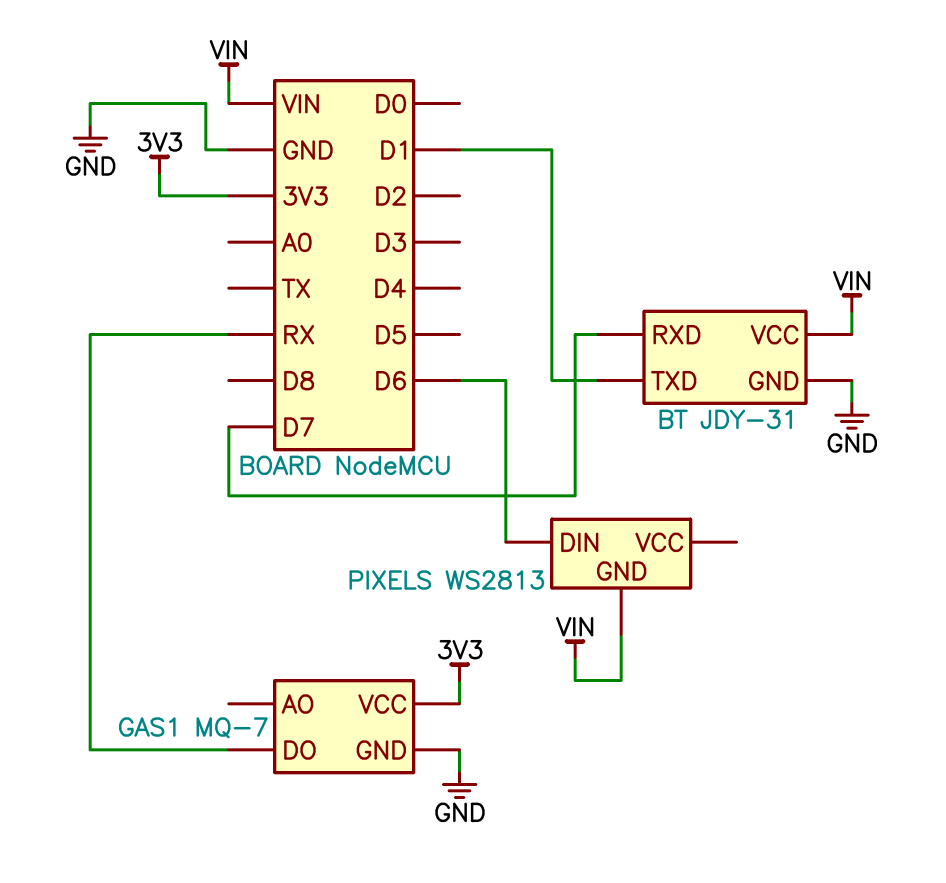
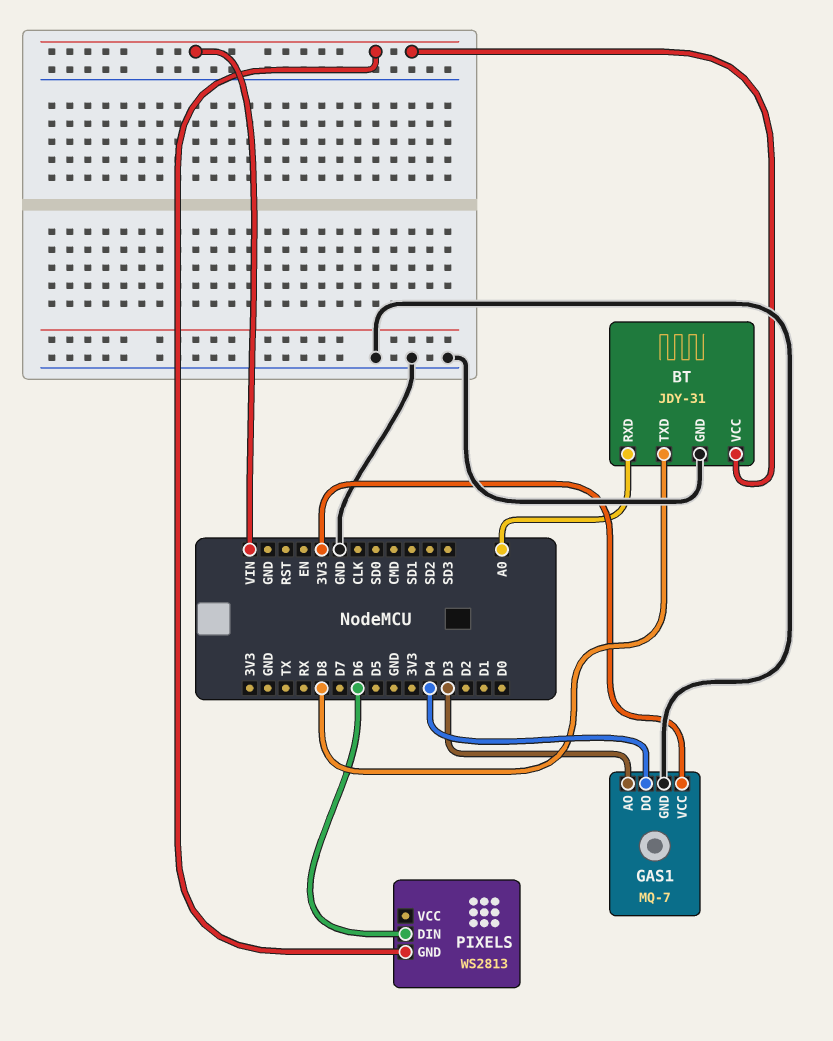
BT pin RXD: D7 -> A0
BT pin TXD: D1 -> D8
GAS1 pin AO: none -> D3
GAS1 pin DO: RX -> D4

